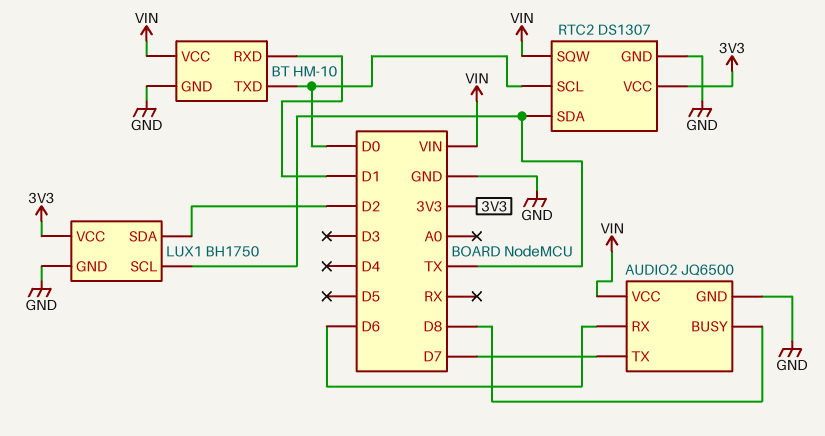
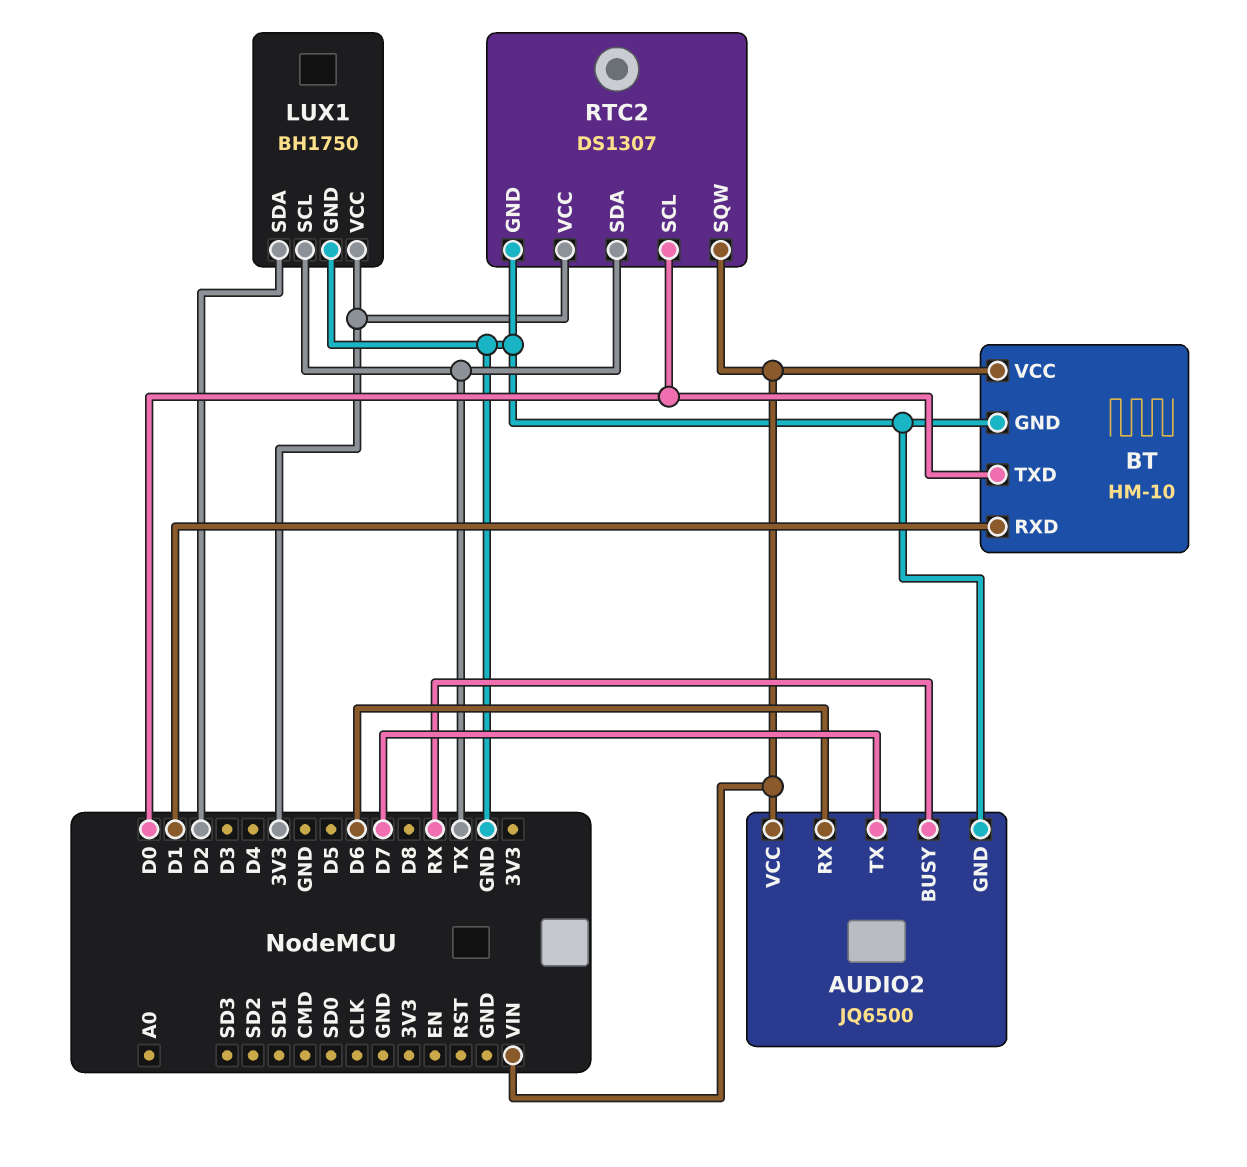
AUDIO2 pin BUSY: D8 -> RX

